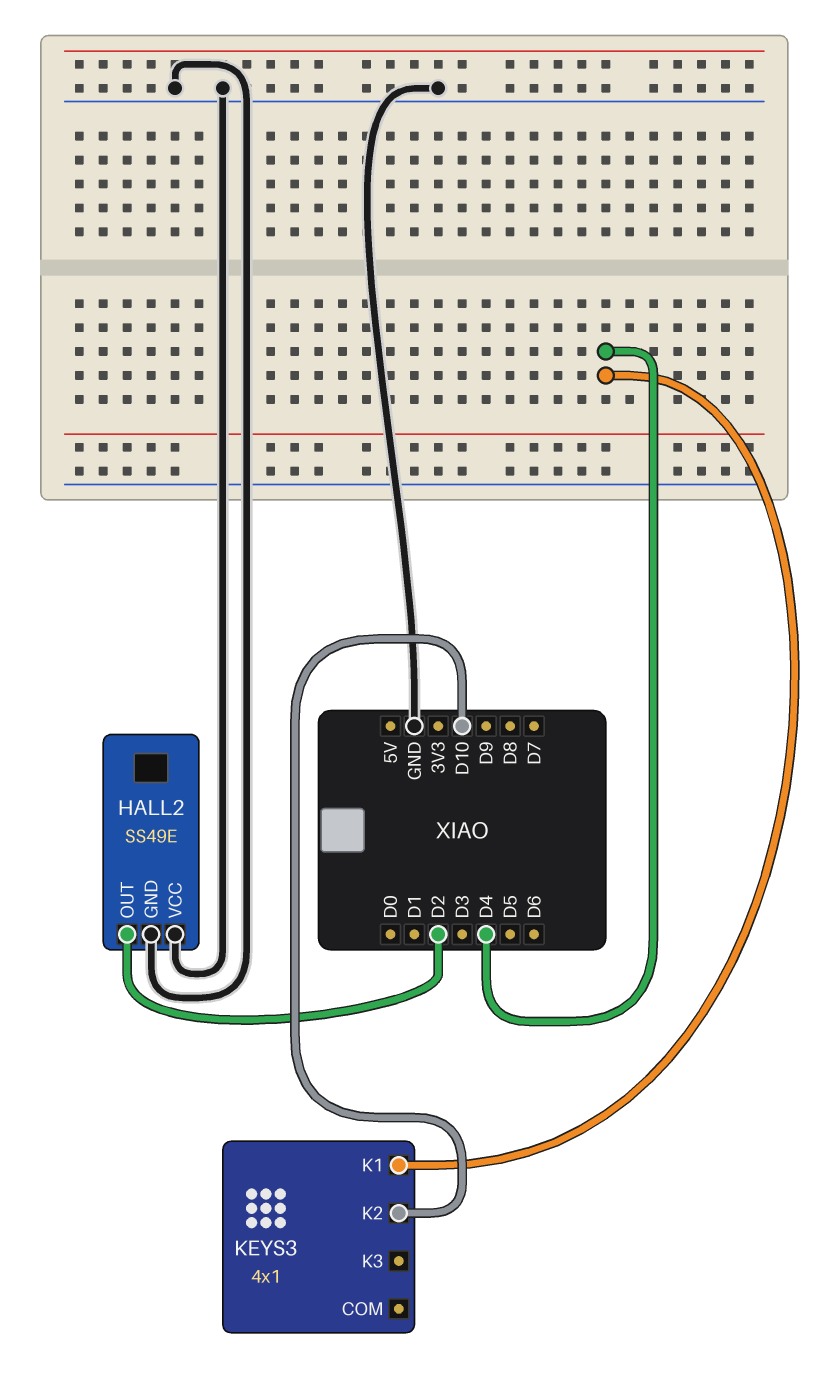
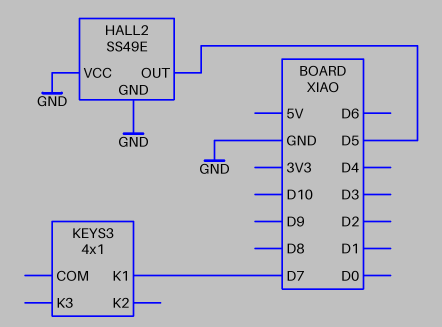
HALL2 pin OUT: D2 -> D5
KEYS3 pin K1: D4 -> D7
KEYS3 pin K2: D10 -> none

